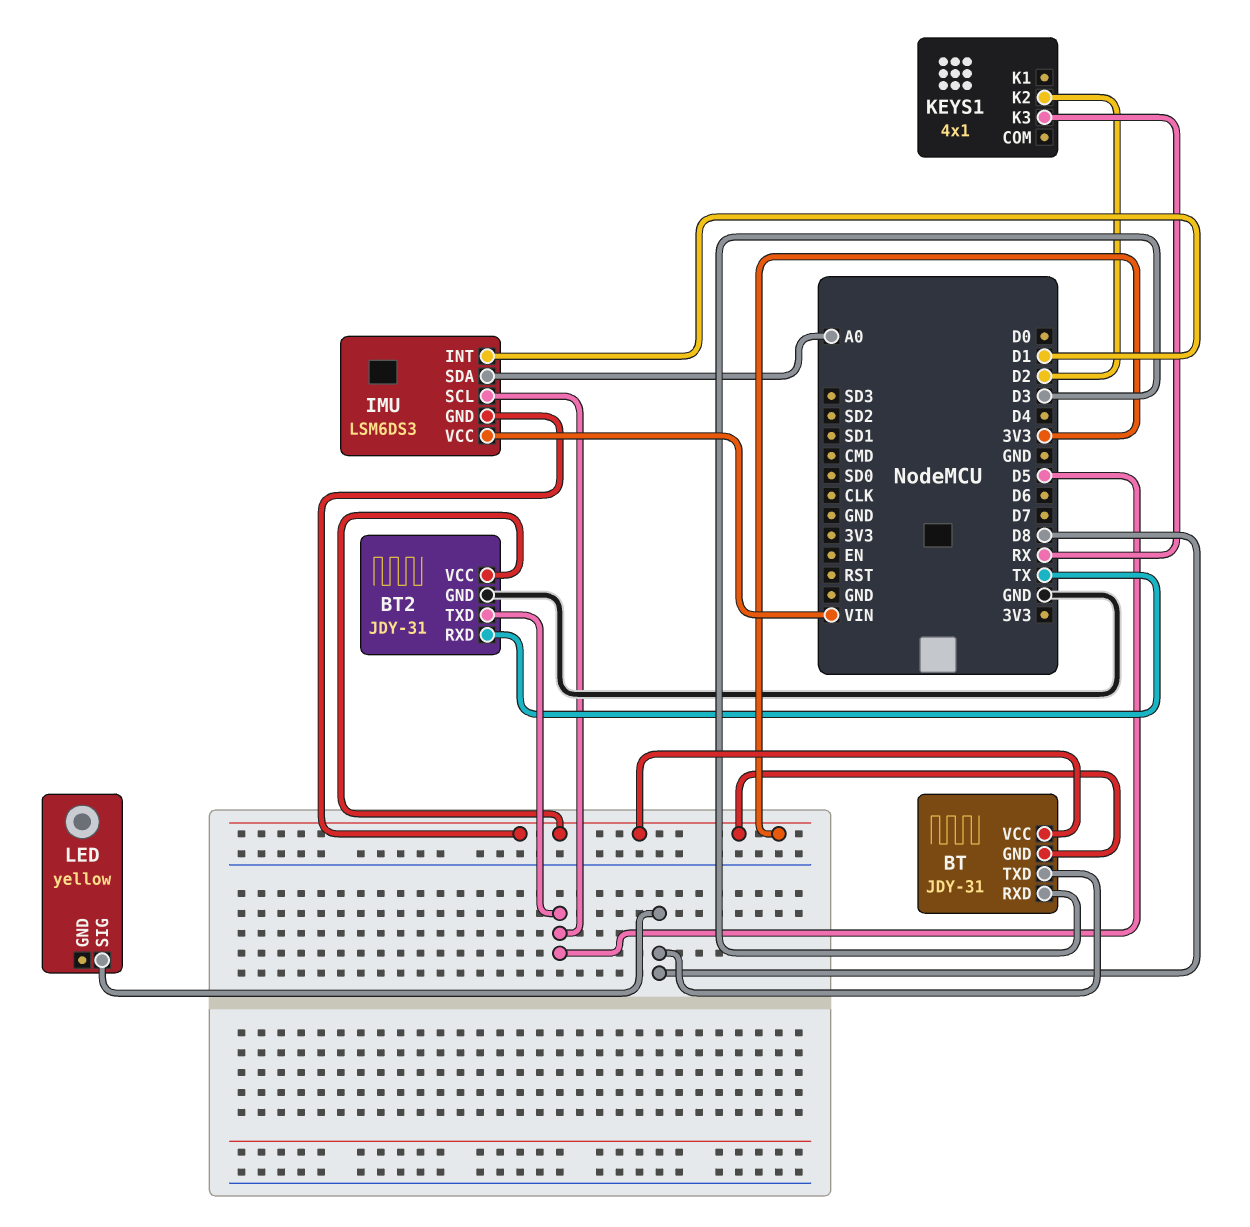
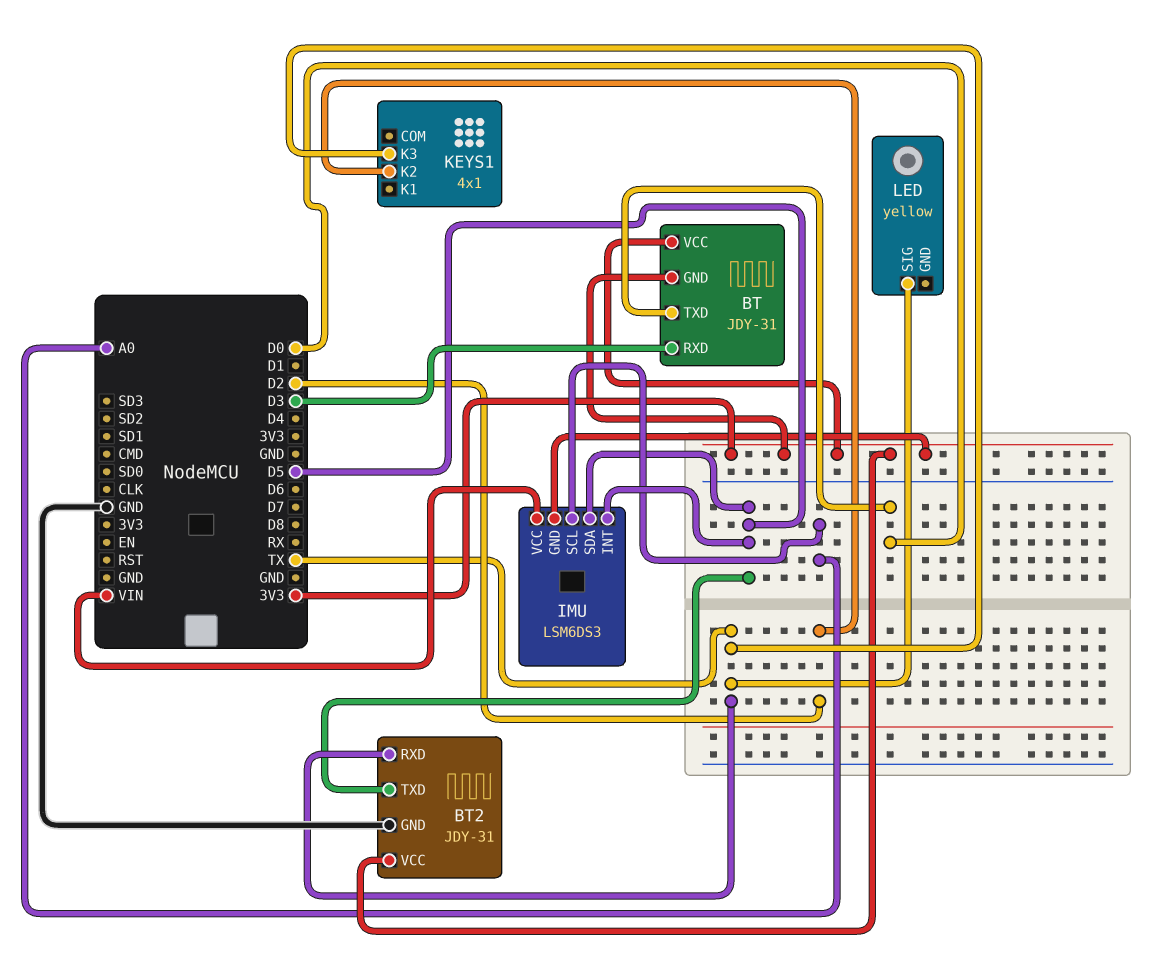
BT pin TXD: D8 -> D0
IMU pin INT: D1 -> D5
IMU pin SCL: D5 -> A0
IMU pin SDA: A0 -> D5
KEYS1 pin K3: RX -> TX
LED pin SIG: D8 -> TX

